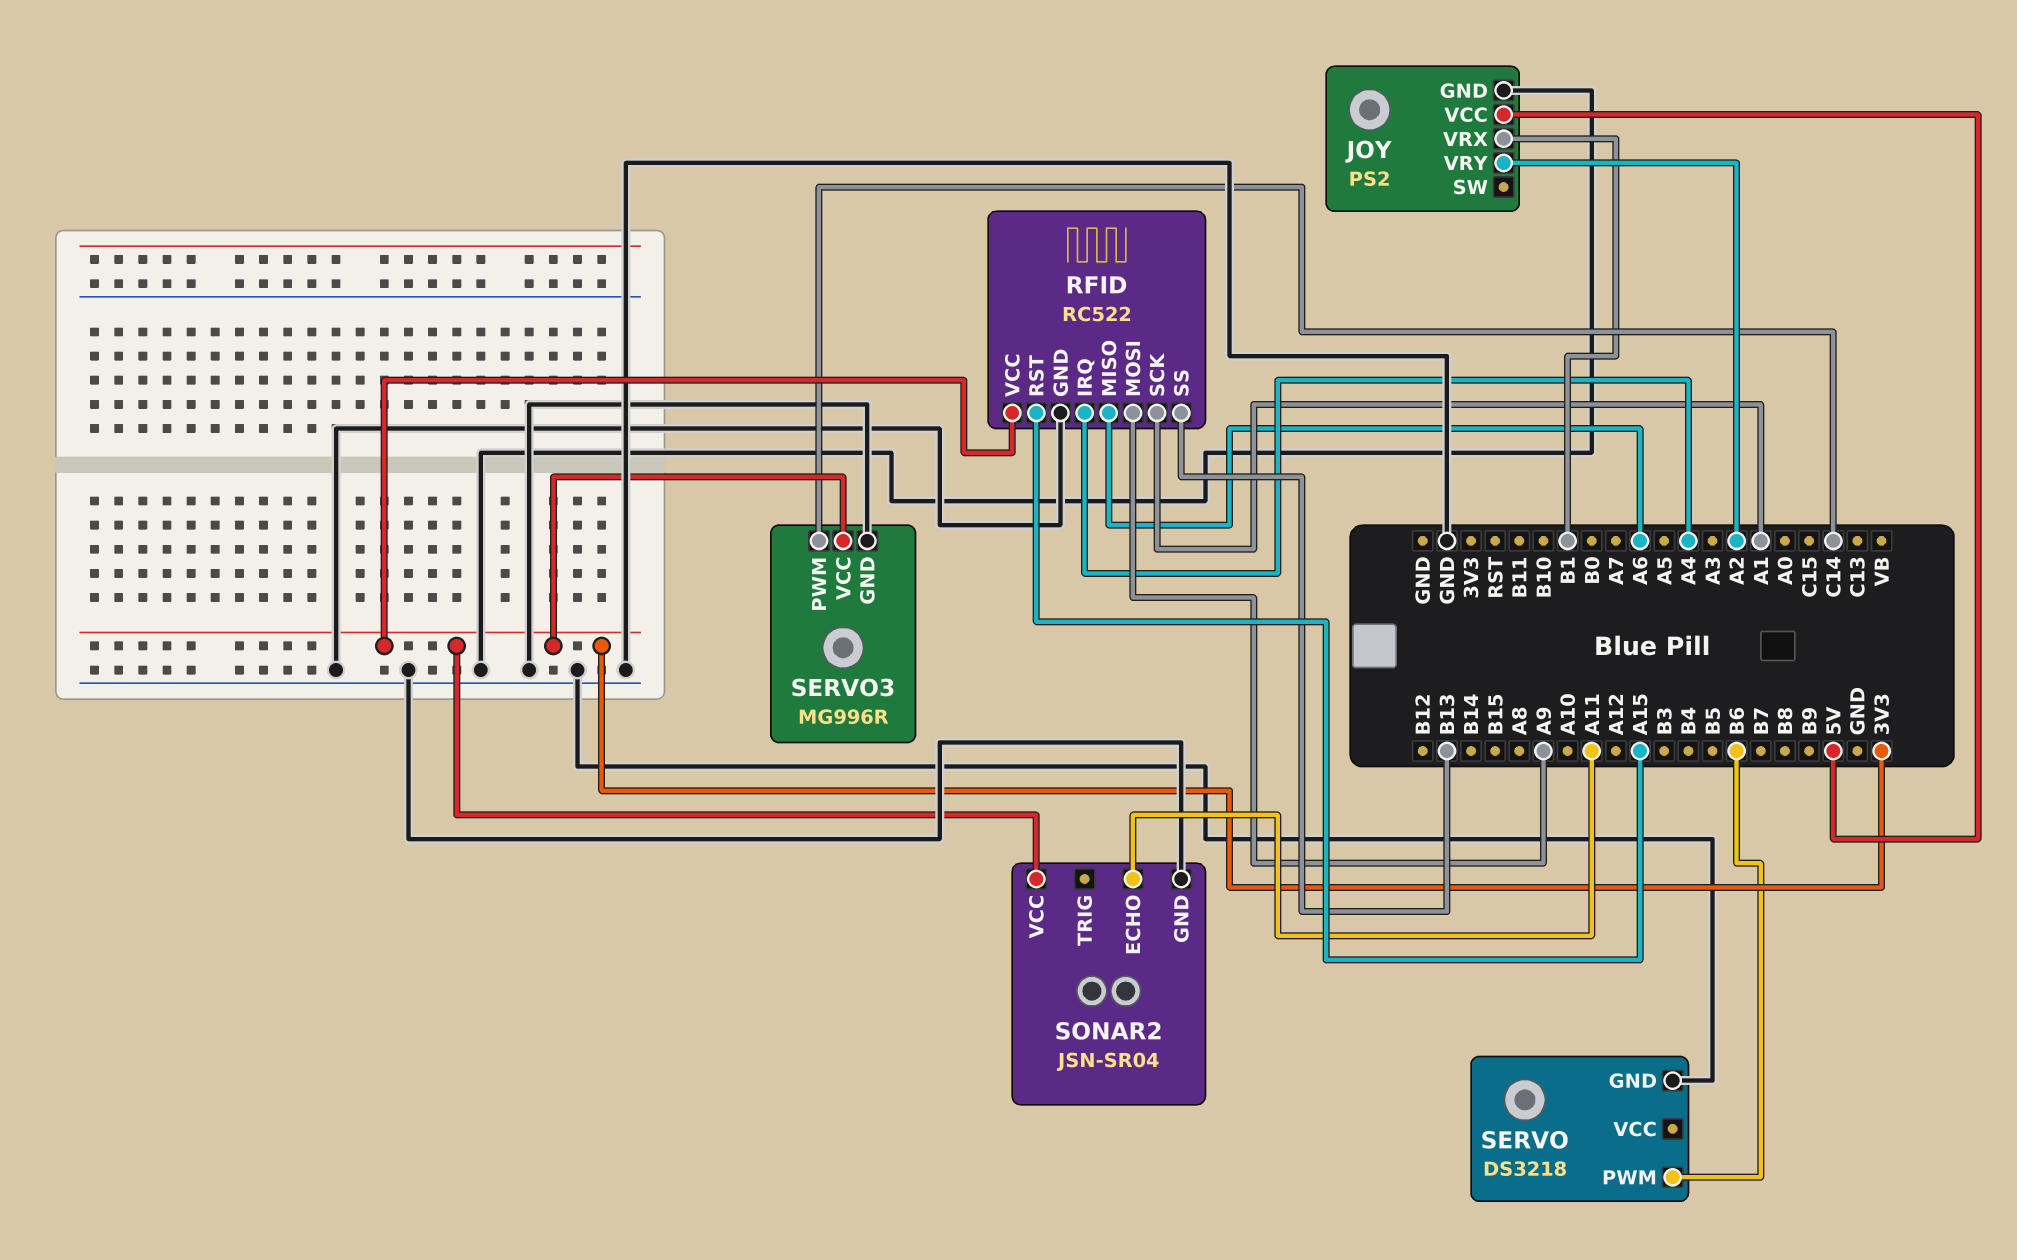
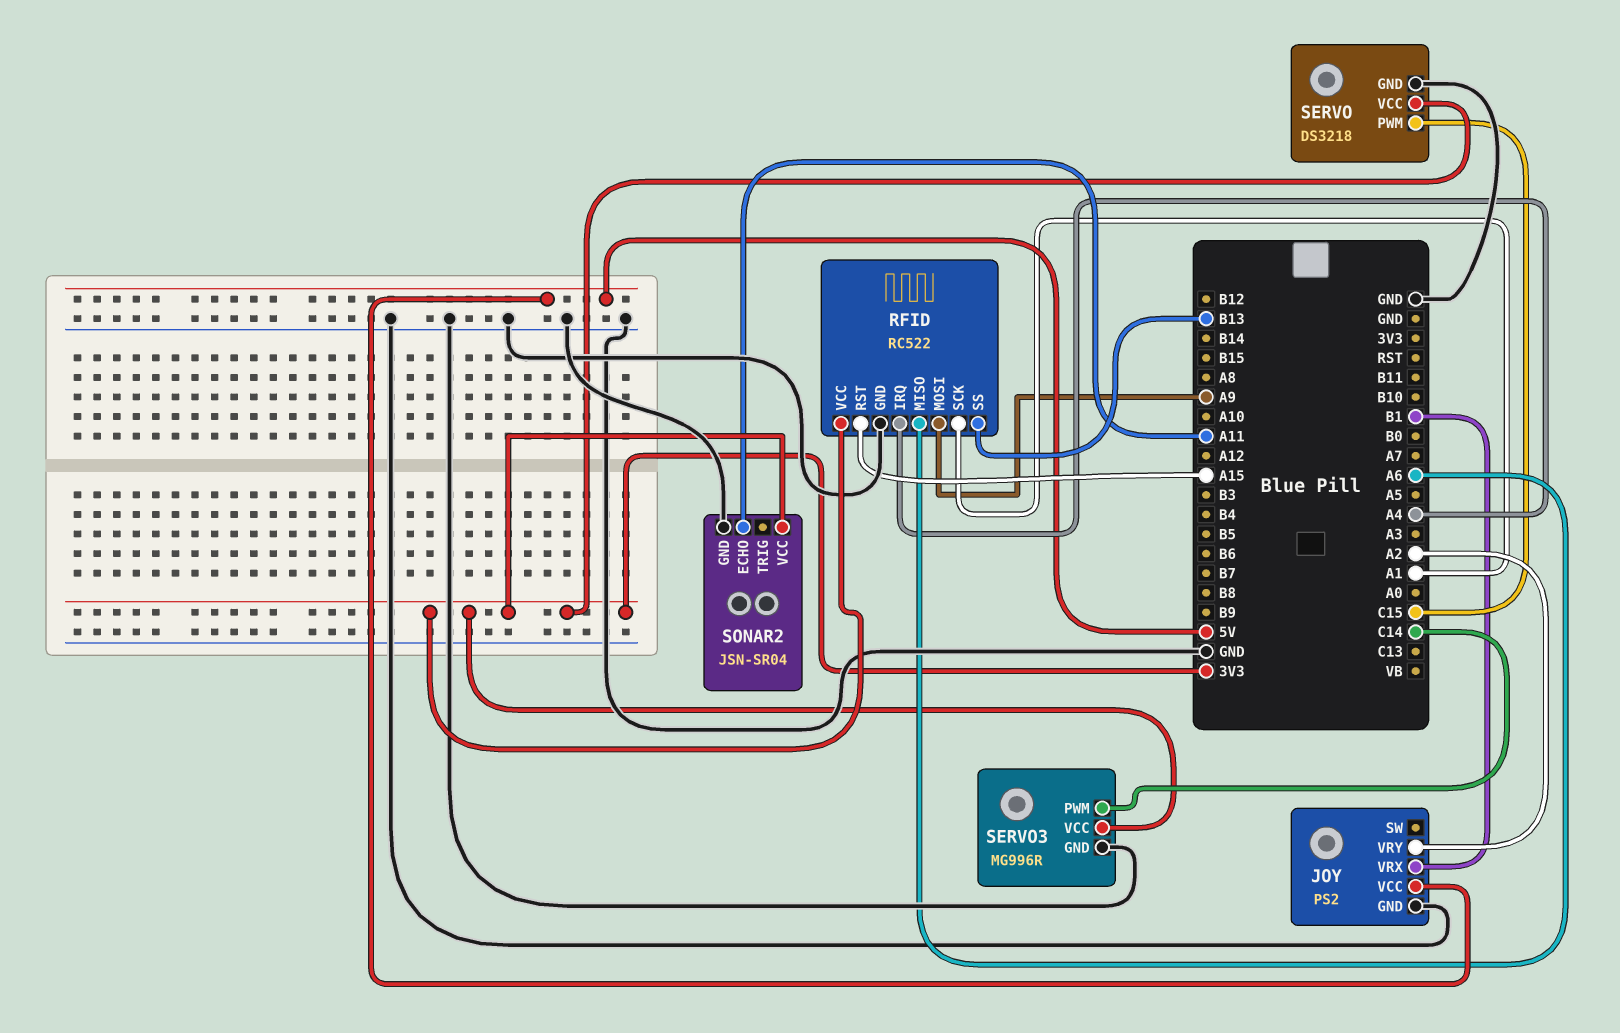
SERVO pin PWM: B6 -> C15
SERVO pin VCC: none -> 3V3

